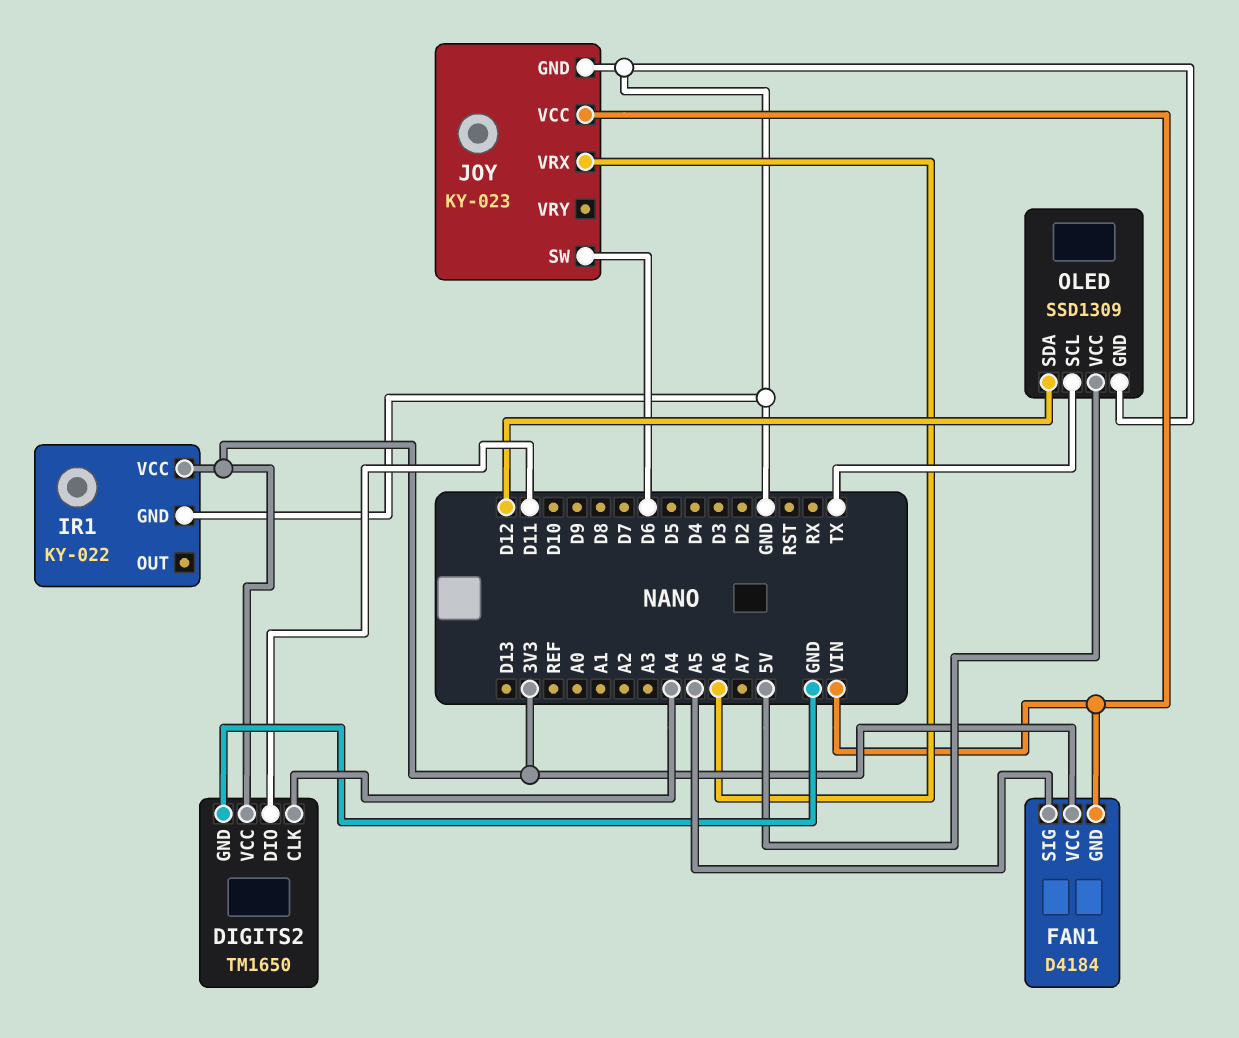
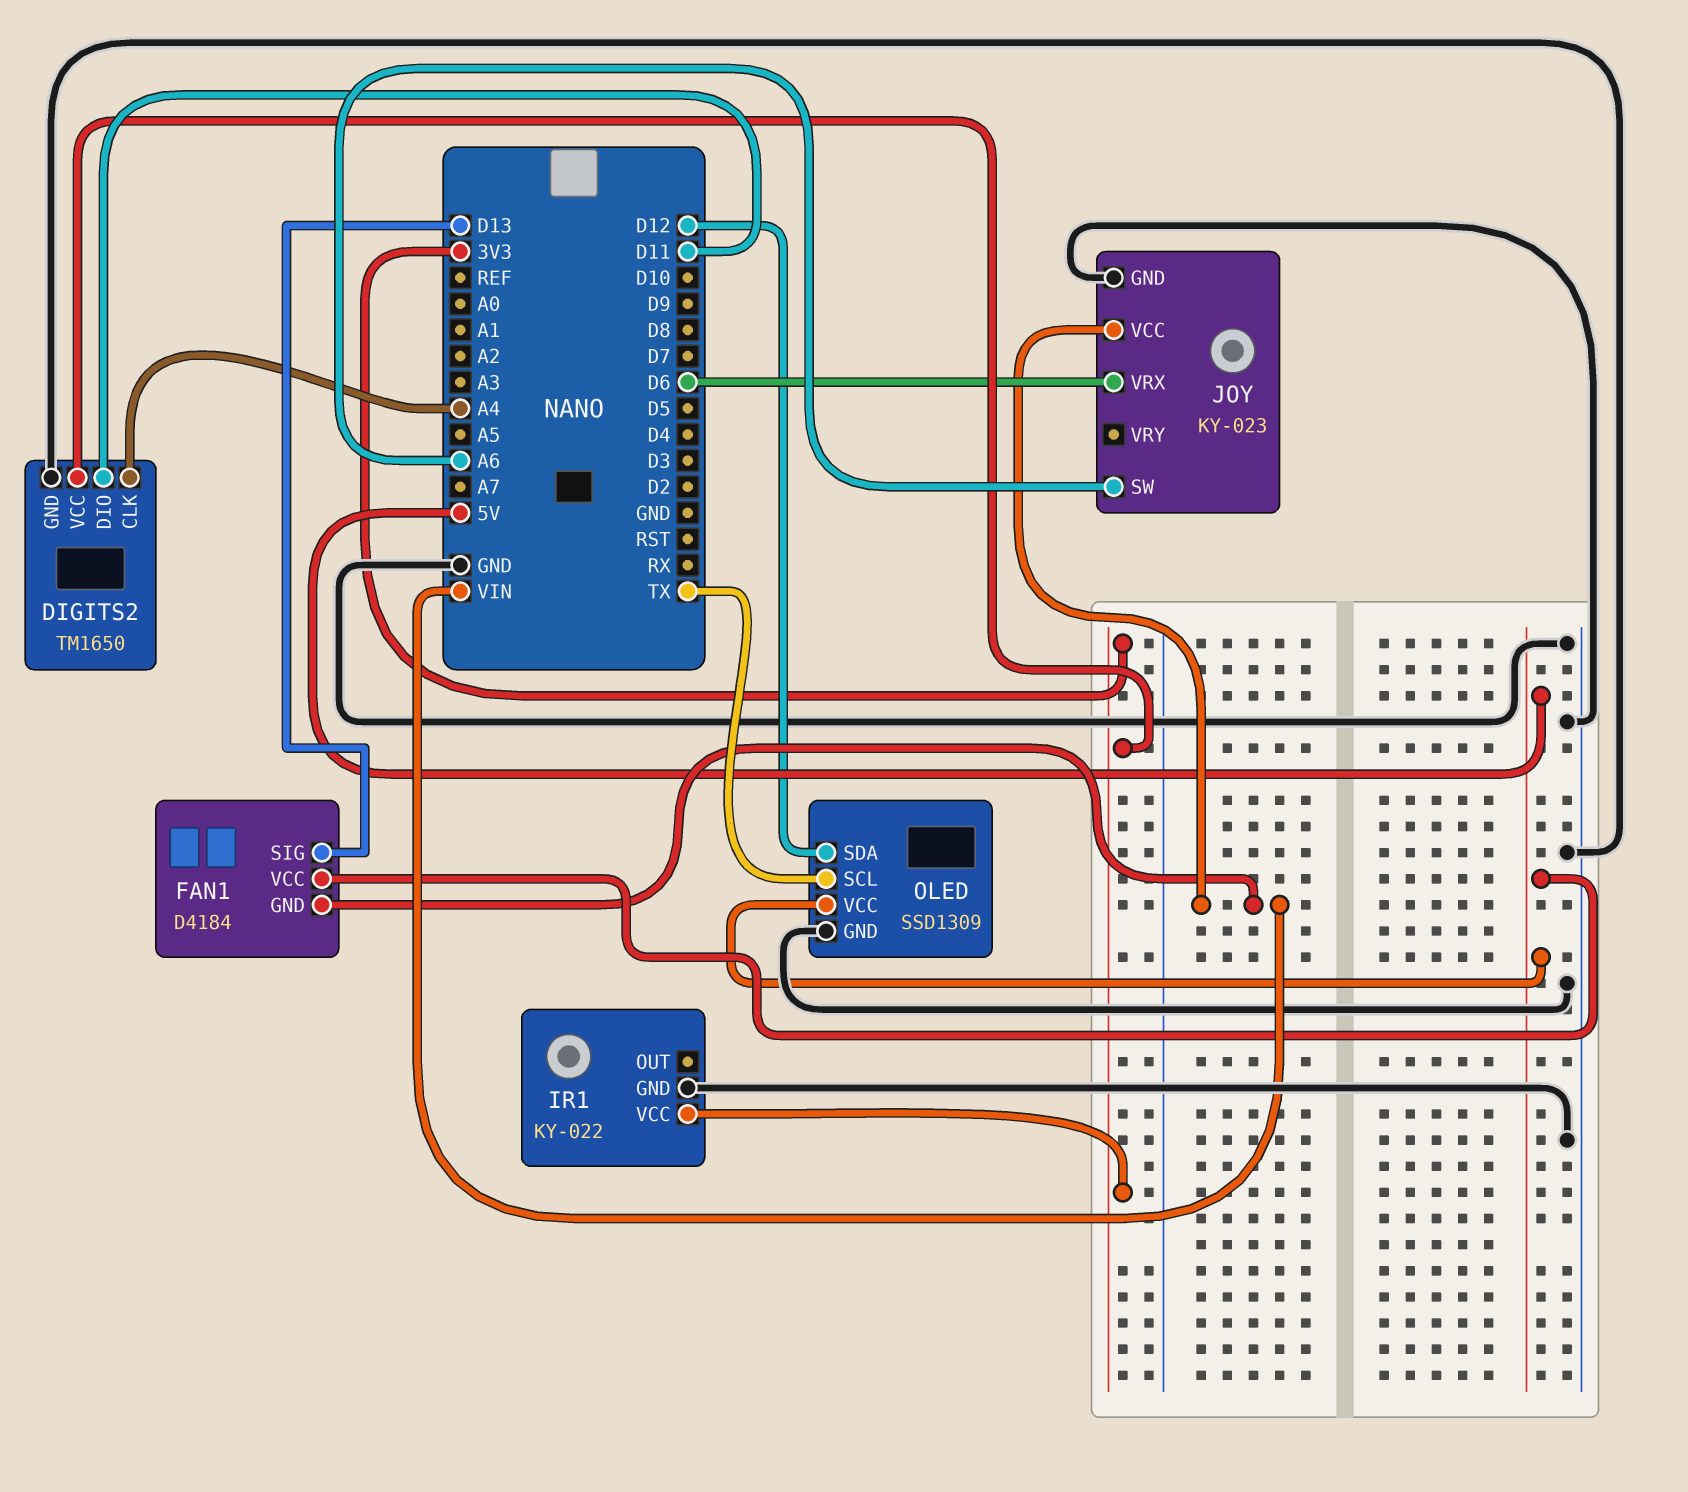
FAN1 pin SIG: A5 -> D13
FAN1 pin VCC: 3V3 -> 5V
JOY pin SW: D6 -> A6
JOY pin VRX: A6 -> D6

